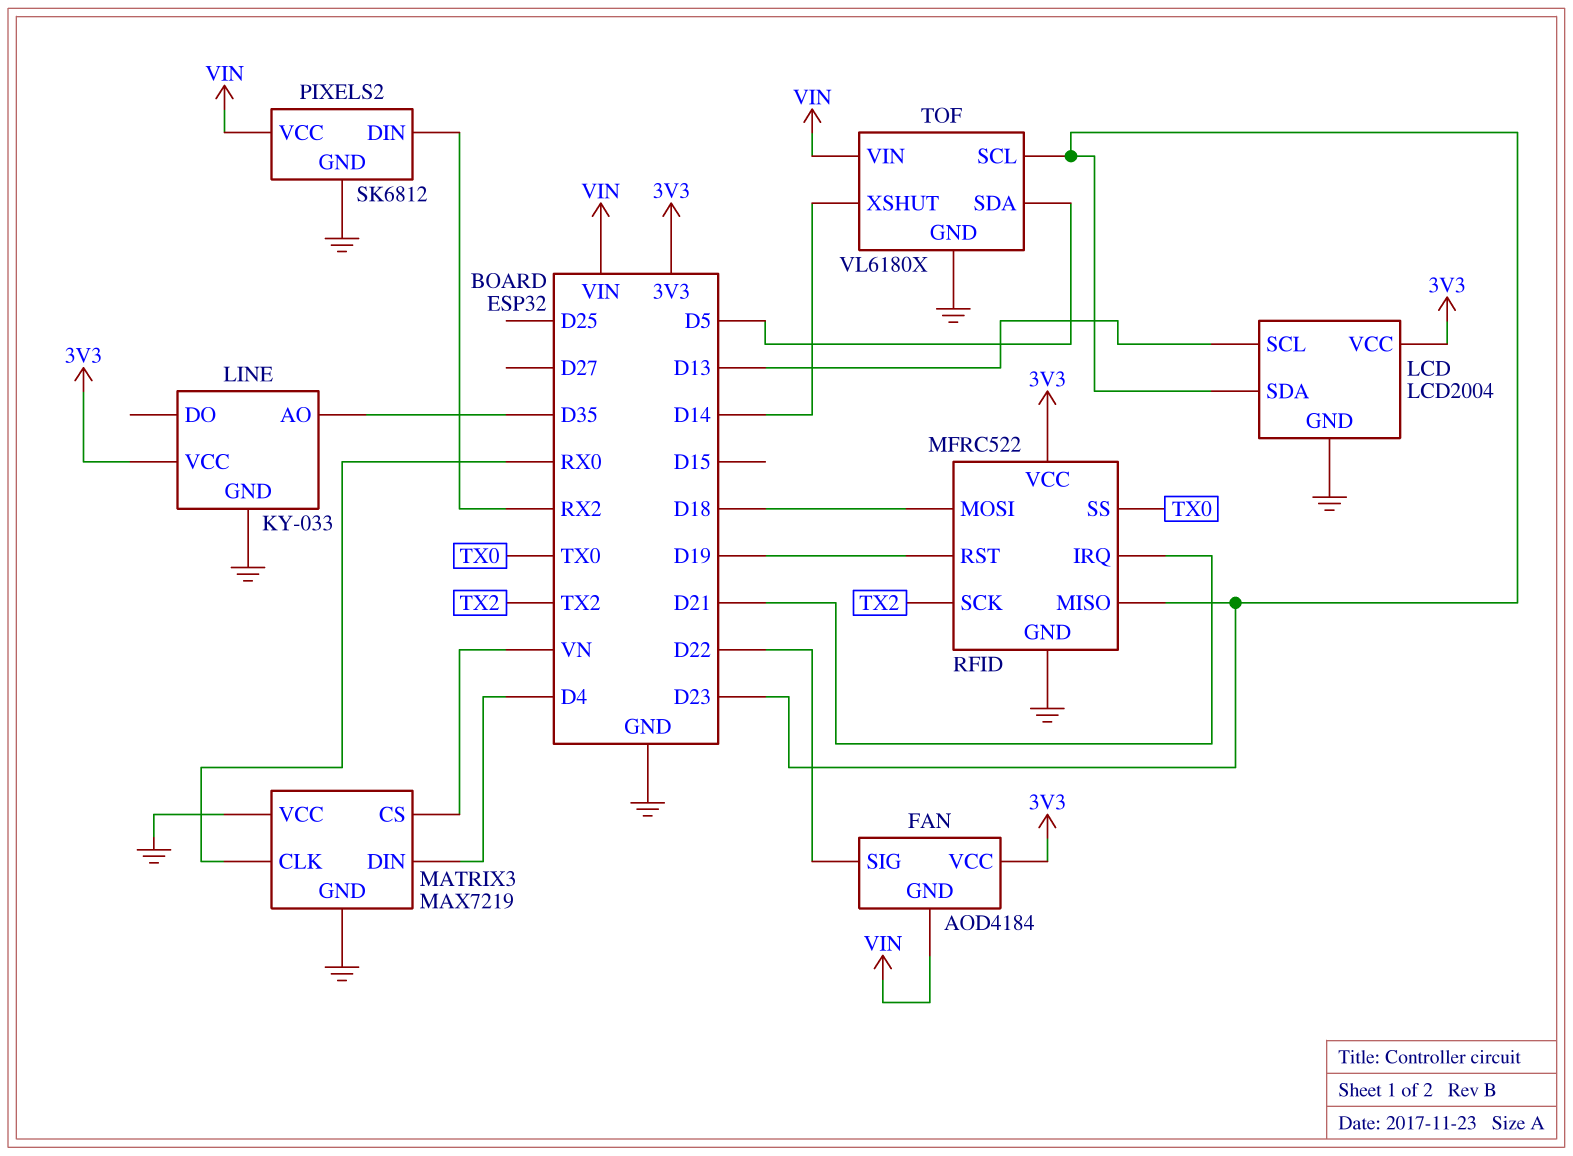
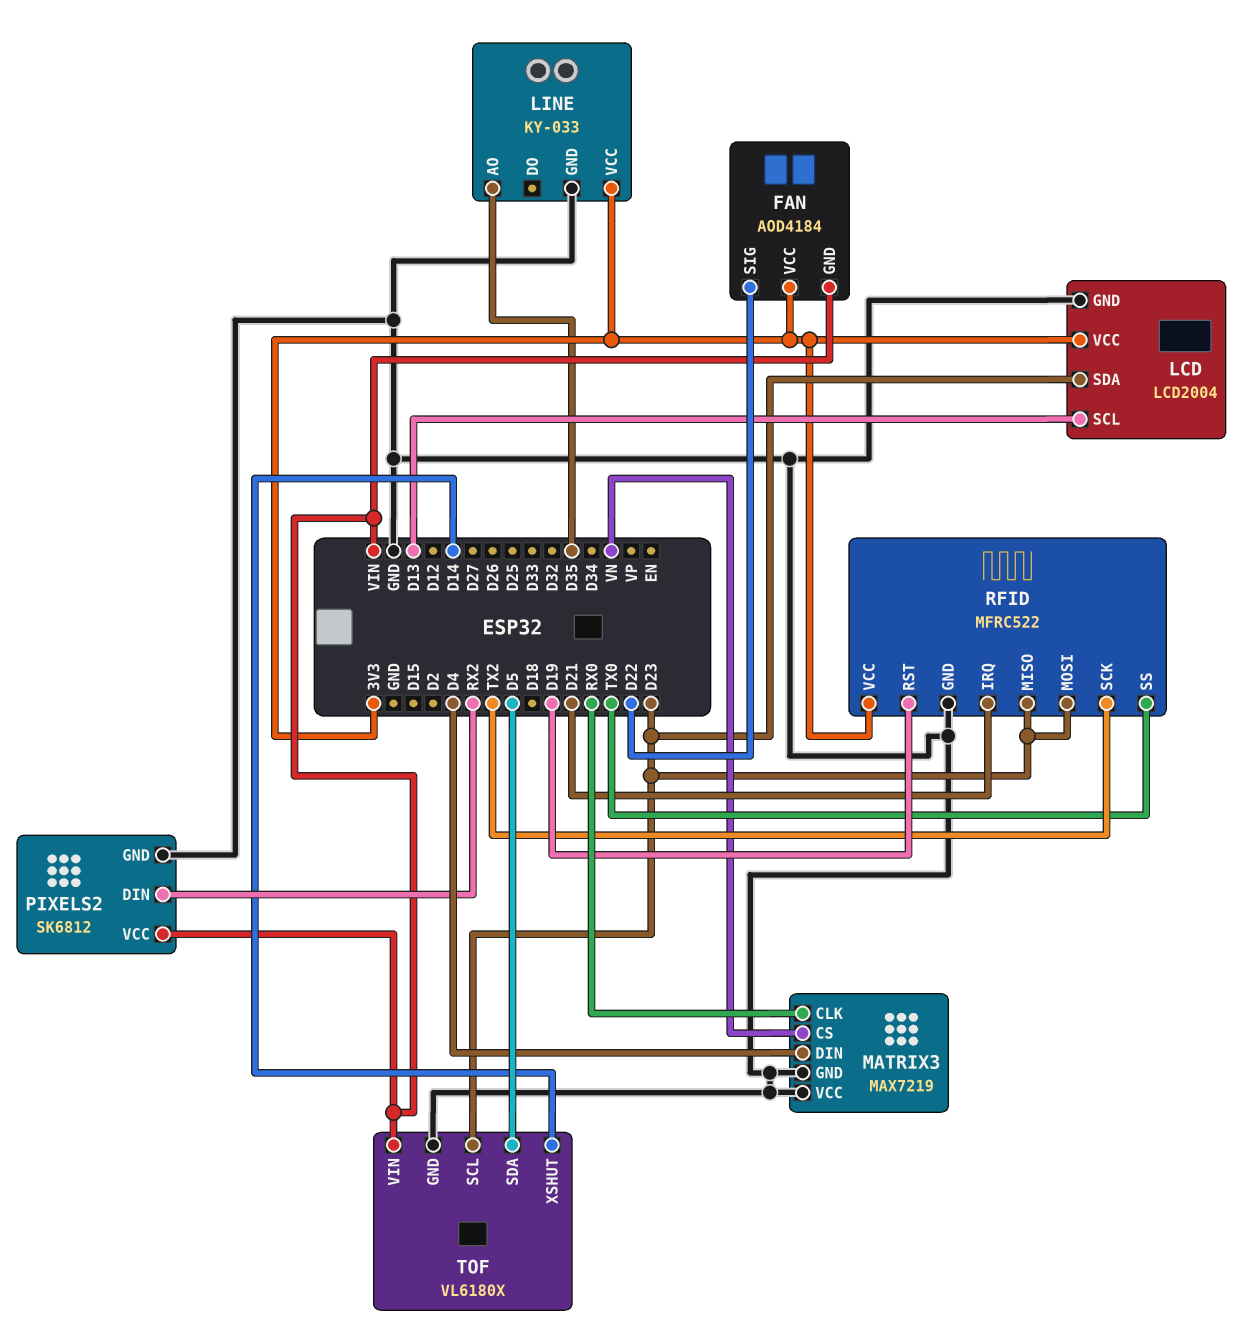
RFID pin MOSI: D18 -> D23

